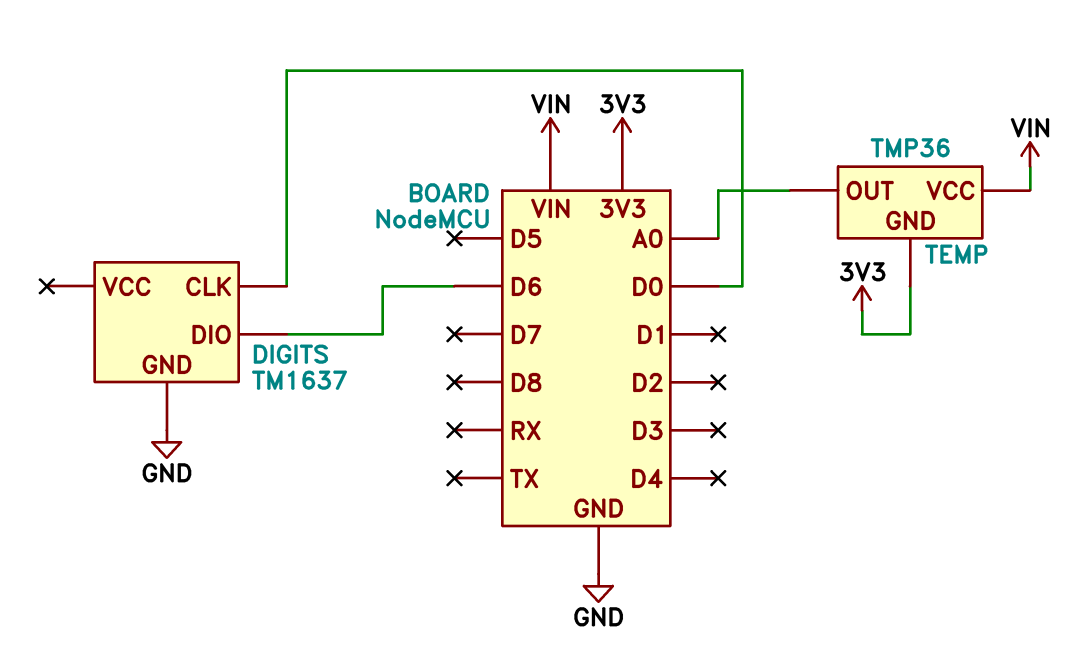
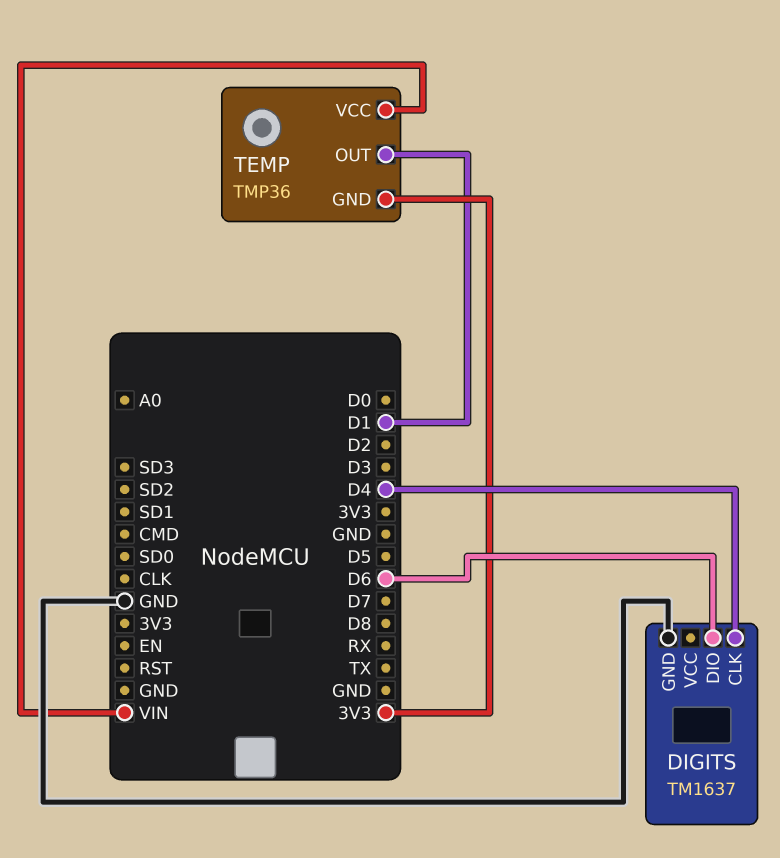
DIGITS pin CLK: D0 -> D4
TEMP pin OUT: A0 -> D1

